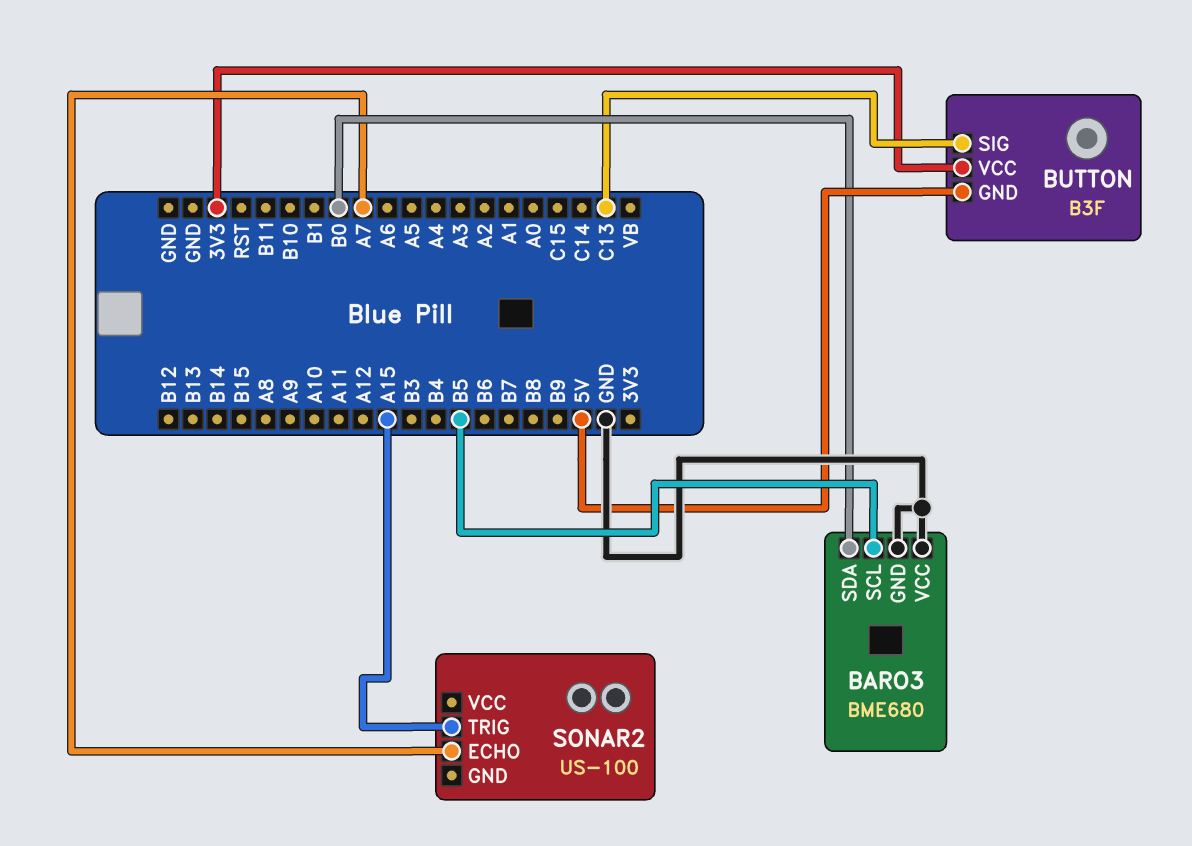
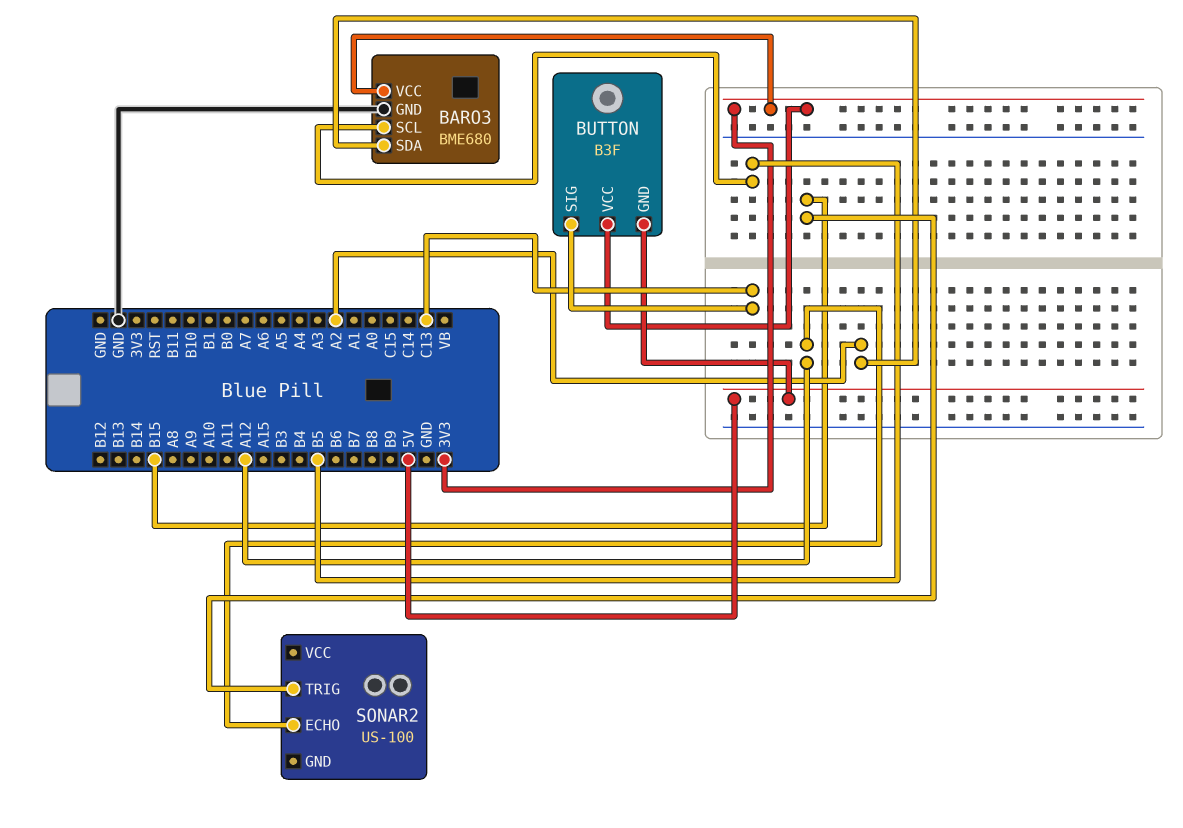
BARO3 pin SDA: B0 -> A2
BARO3 pin VCC: GND -> 3V3
SONAR2 pin ECHO: A7 -> A12
SONAR2 pin TRIG: A15 -> B15

